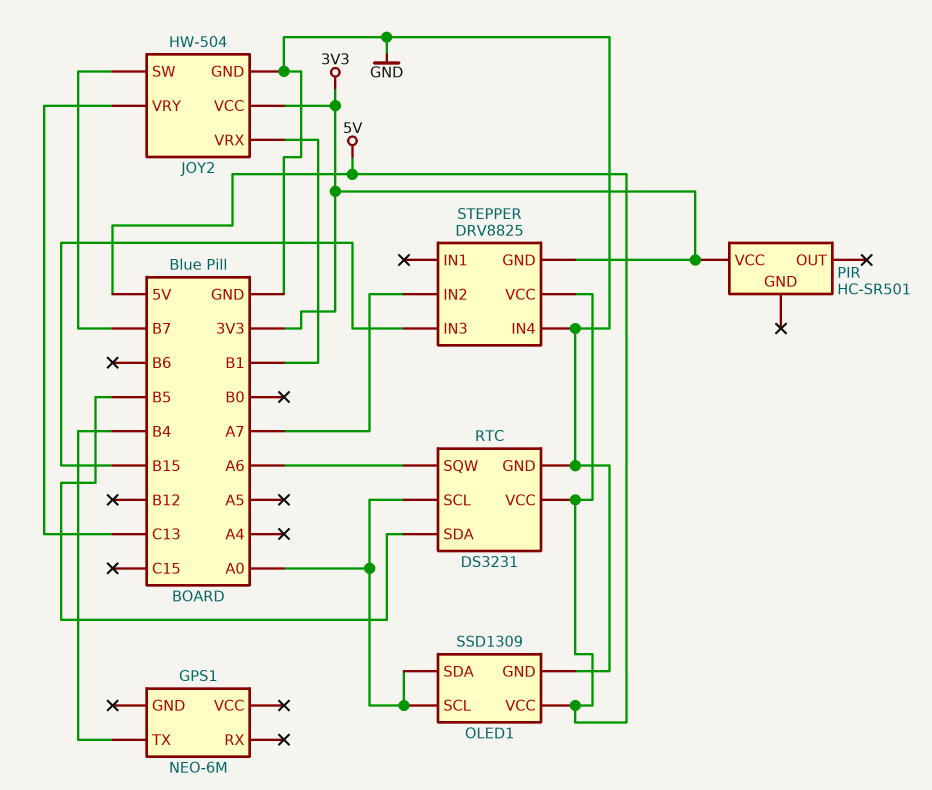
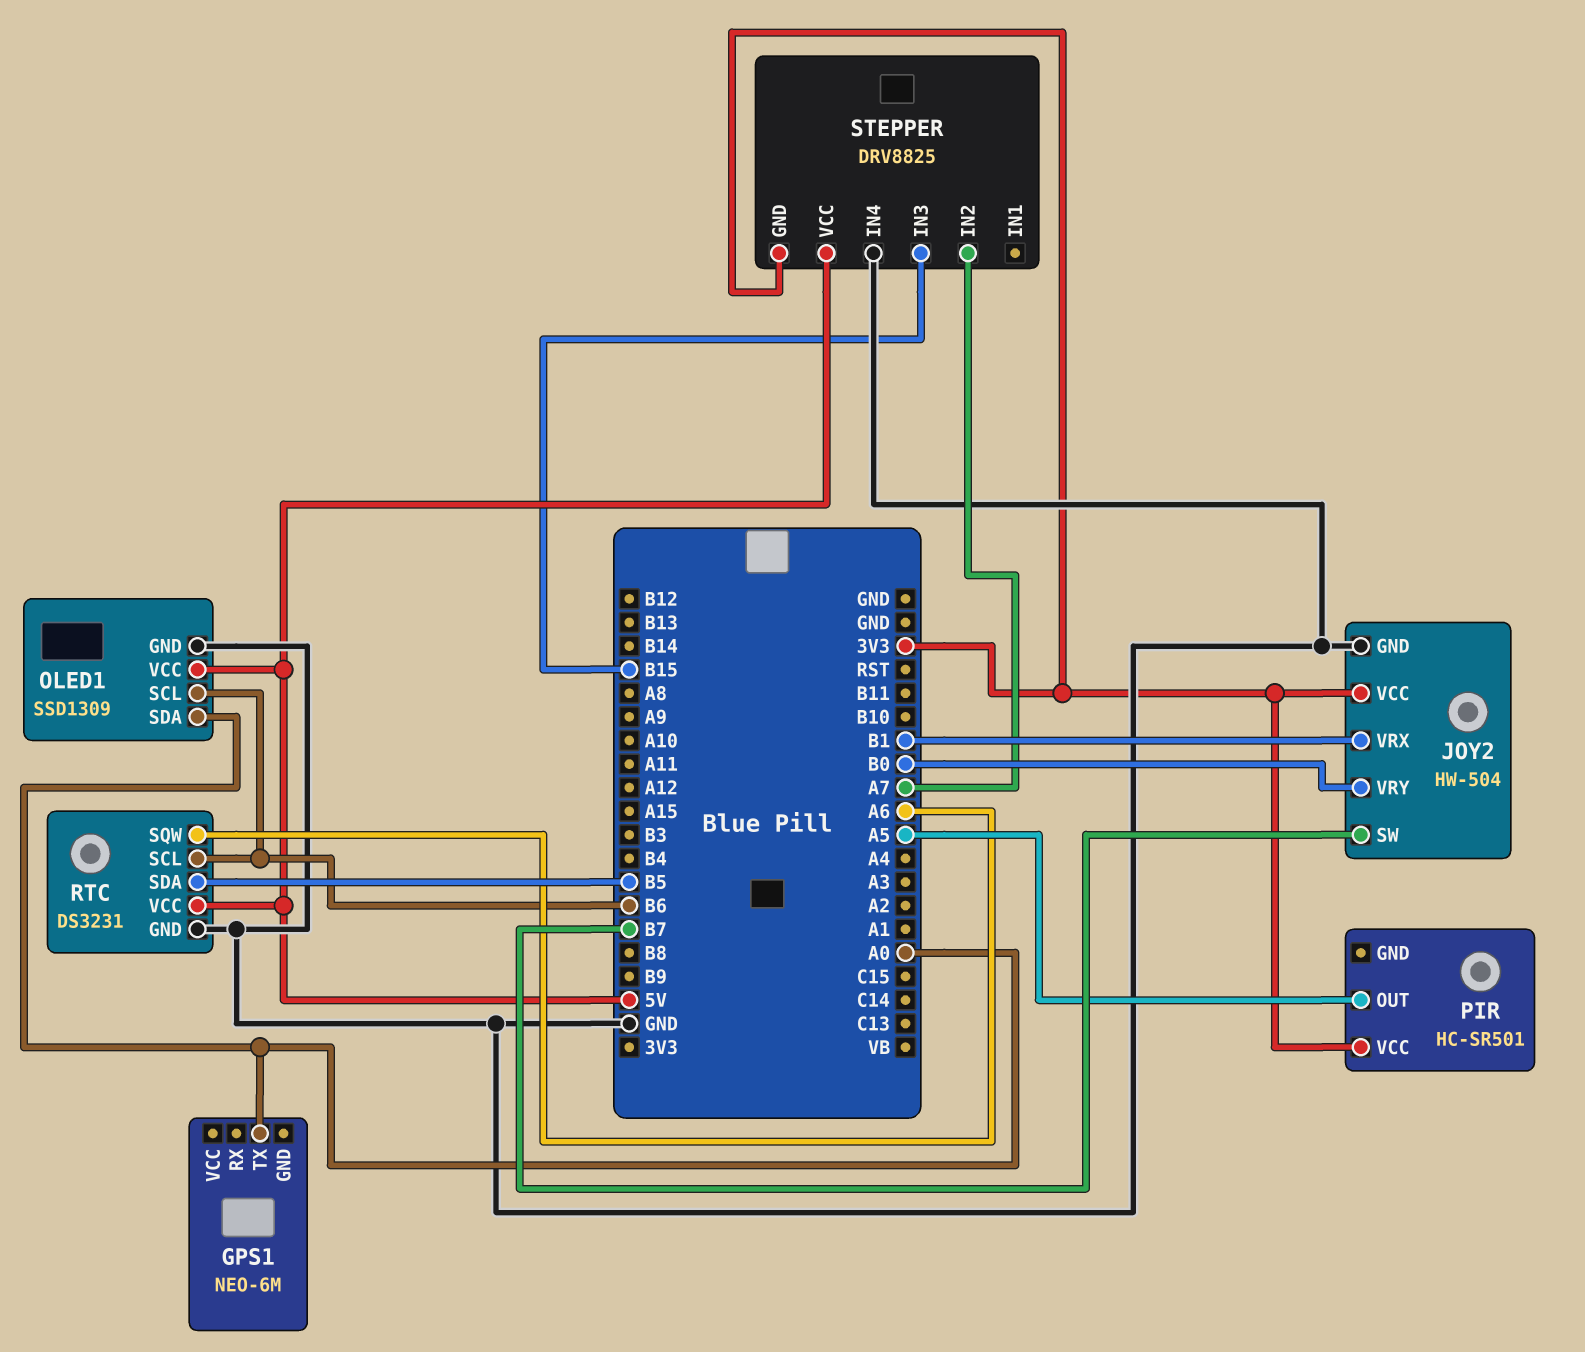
GPS1 pin TX: B4 -> A0
JOY2 pin VRY: C13 -> B0
OLED1 pin SCL: A0 -> B6
PIR pin OUT: none -> A5
RTC pin SCL: A0 -> B6

